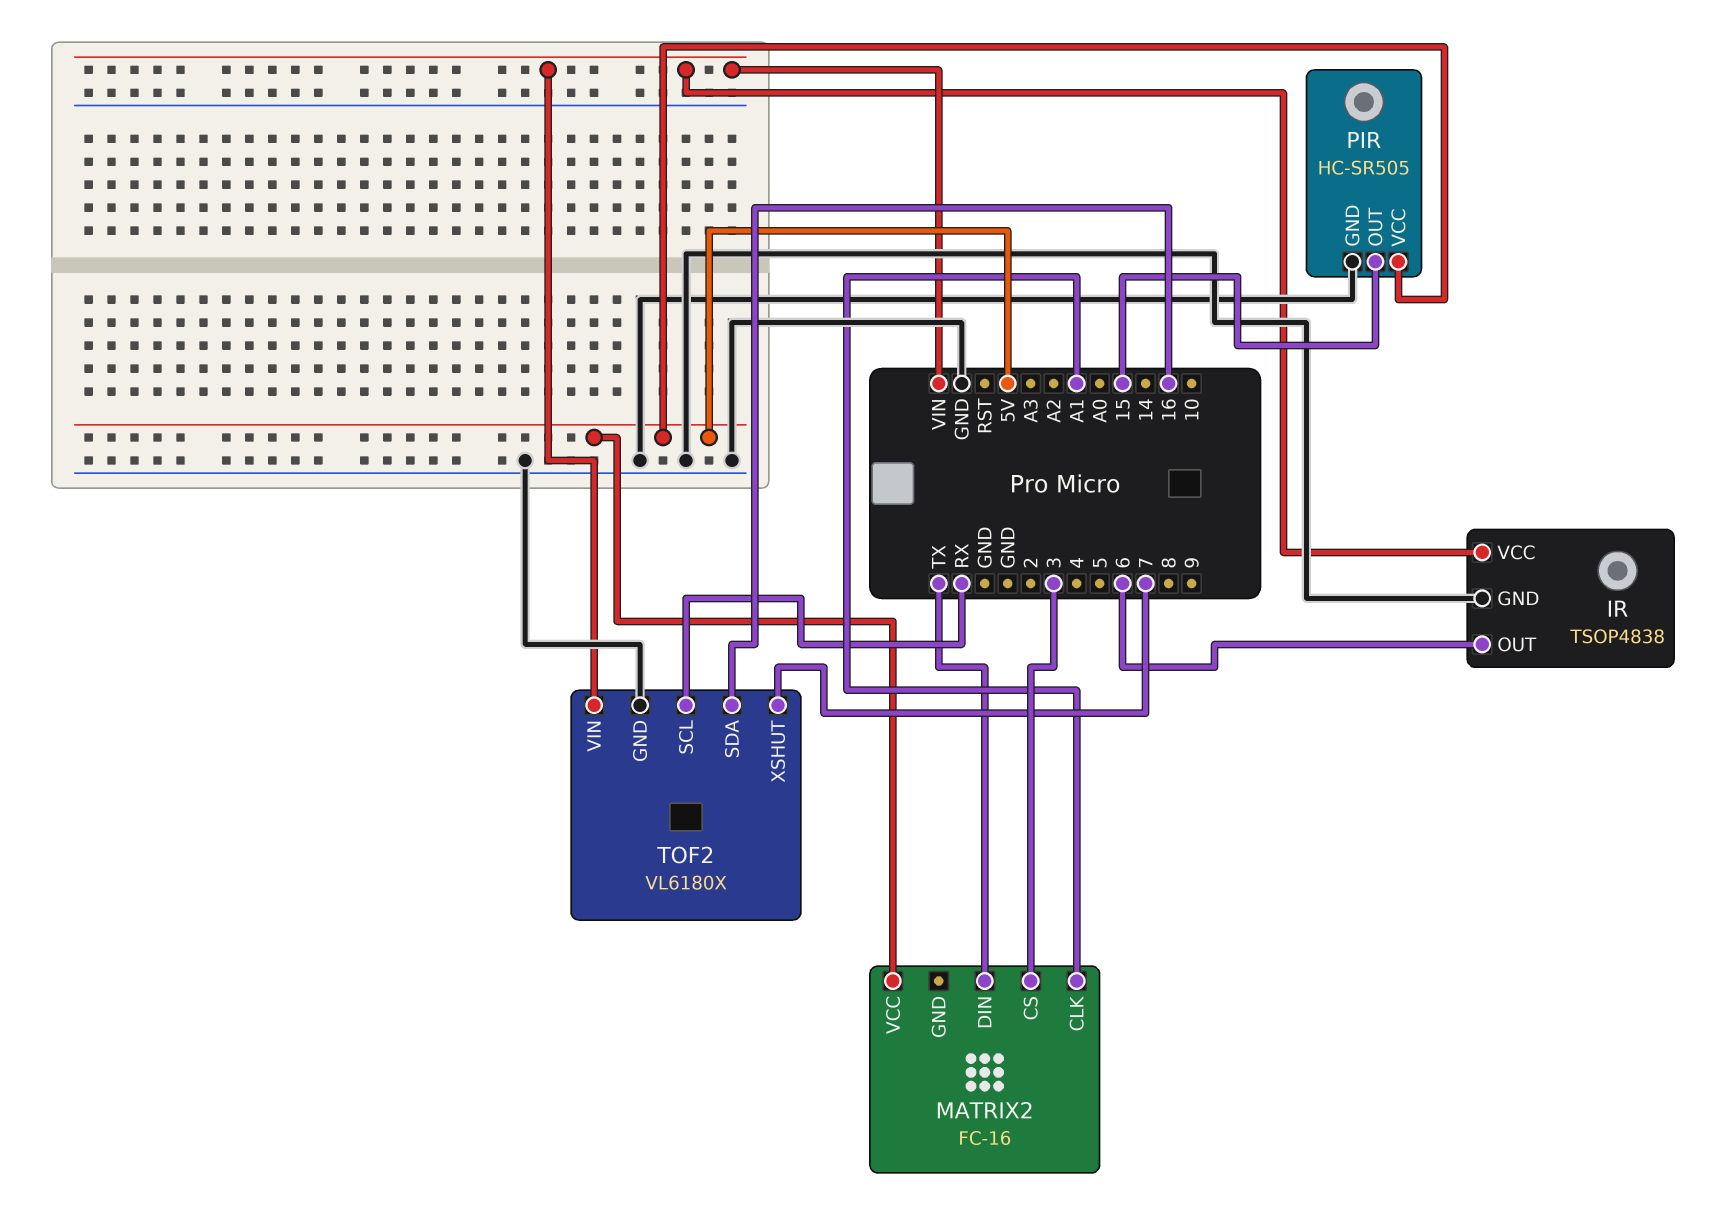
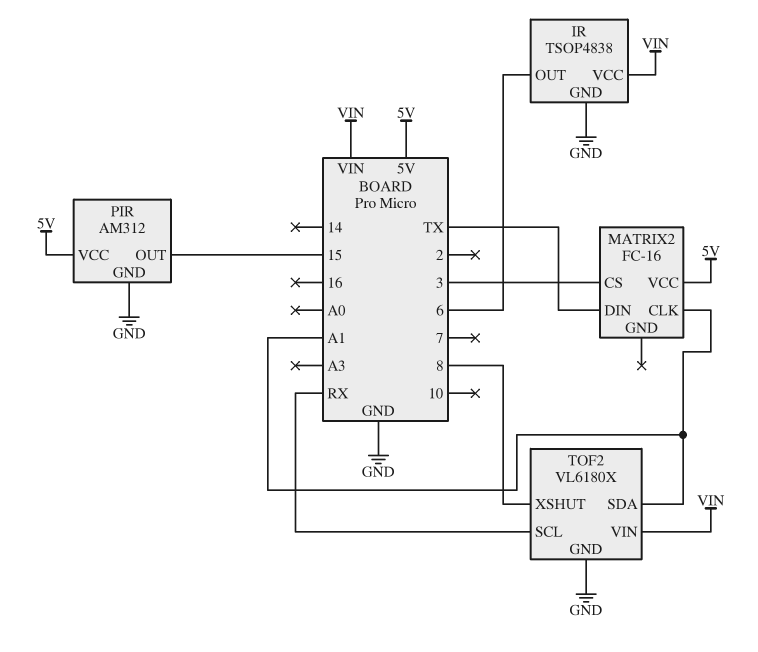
PIR: HC-SR505 -> AM312
TOF2 pin SDA: 16 -> A1
TOF2 pin XSHUT: 7 -> 8

